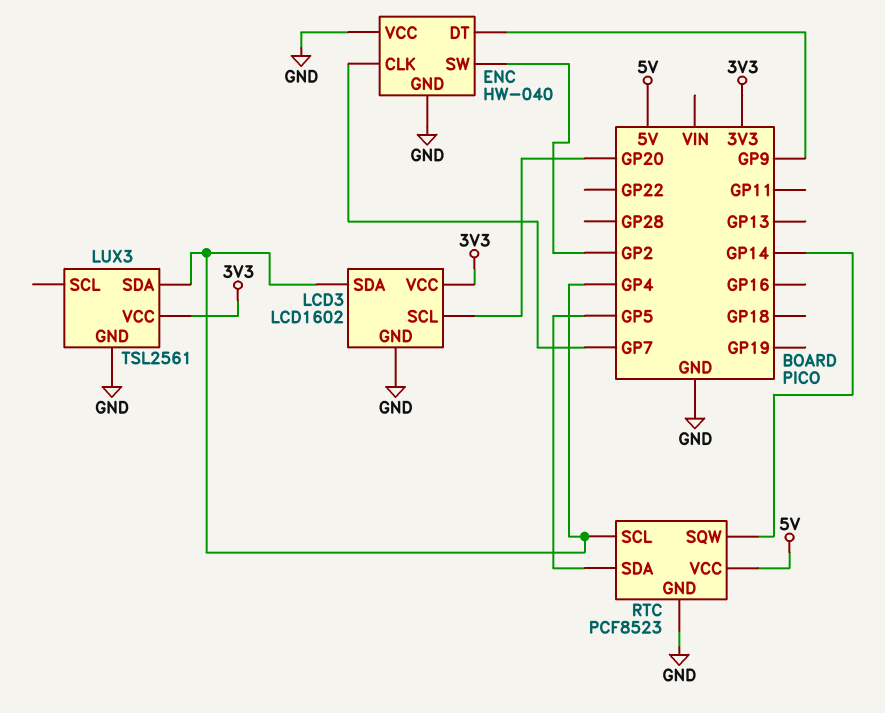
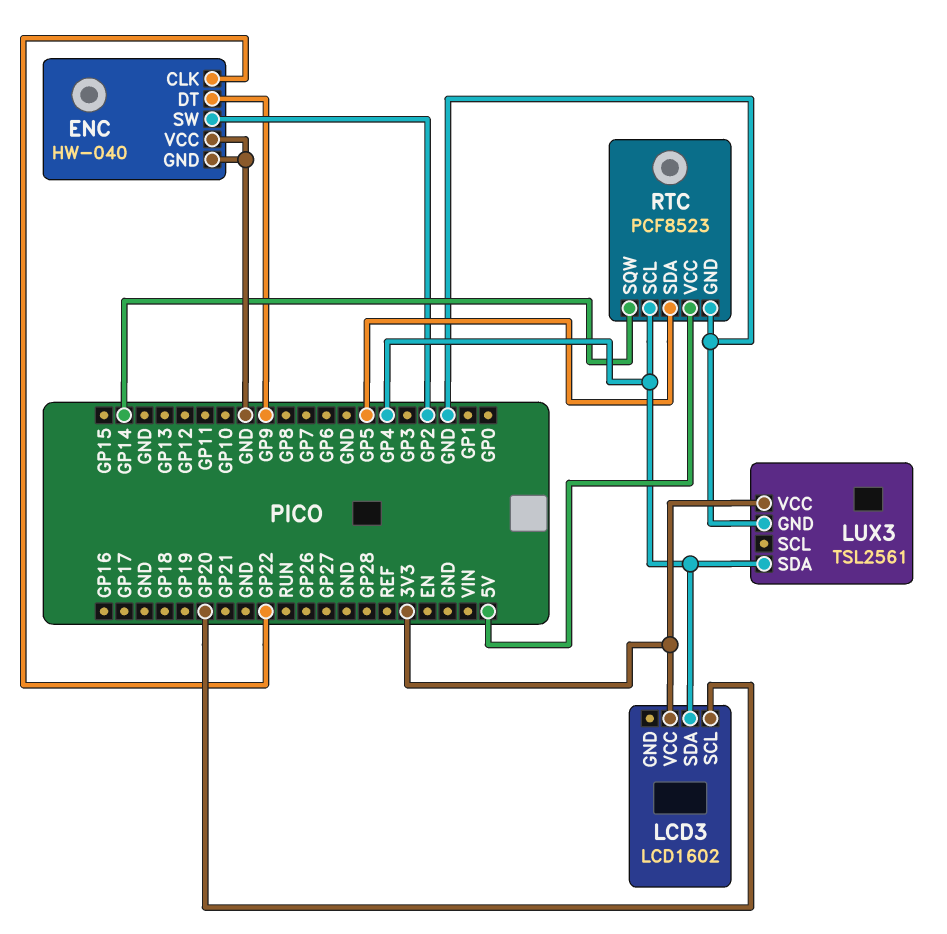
ENC pin CLK: GP7 -> GP22
LCD3 pin GND: GND -> none

